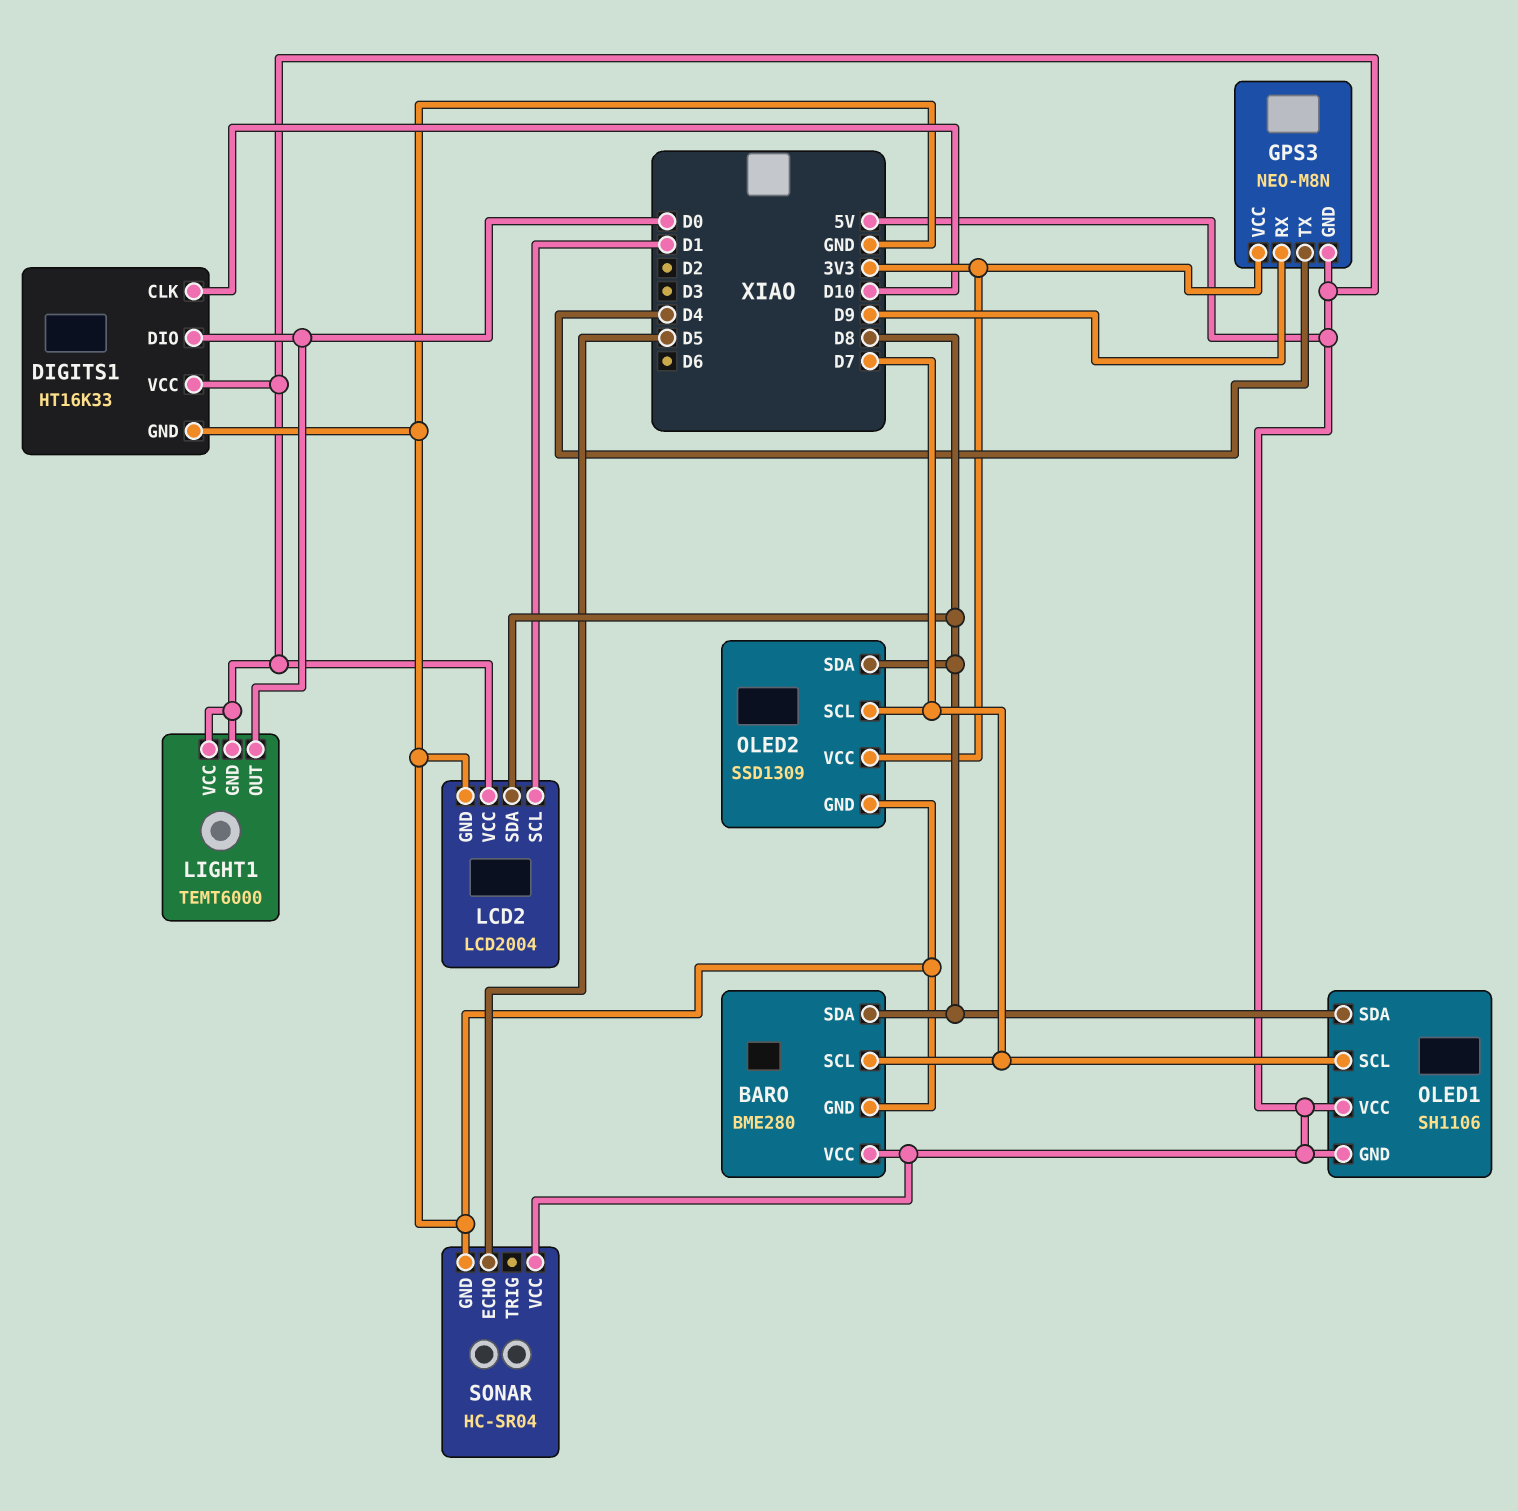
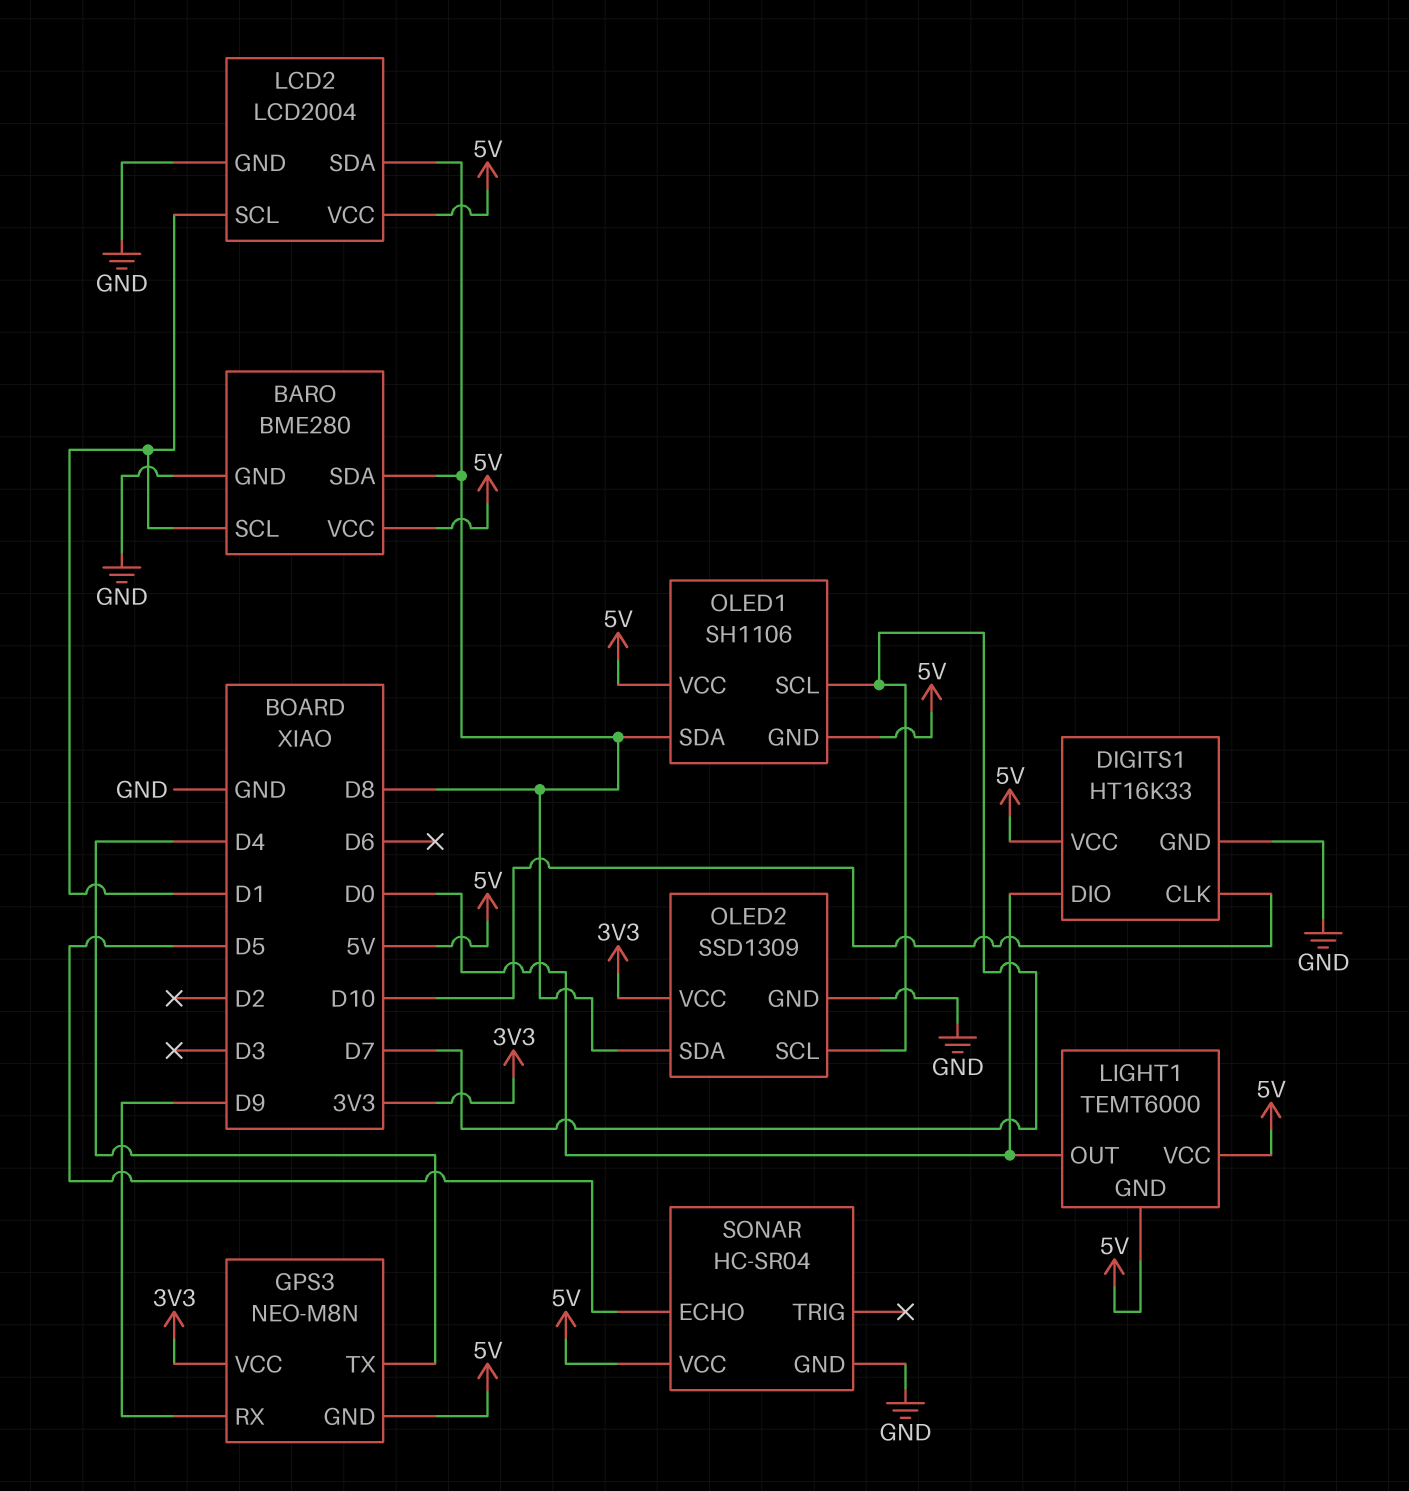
BARO pin SCL: D7 -> D1

